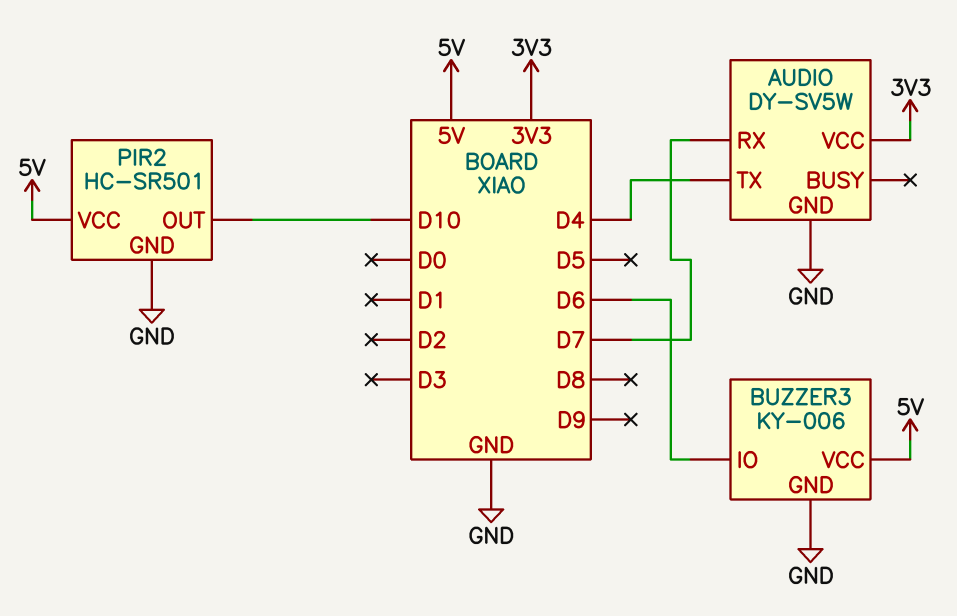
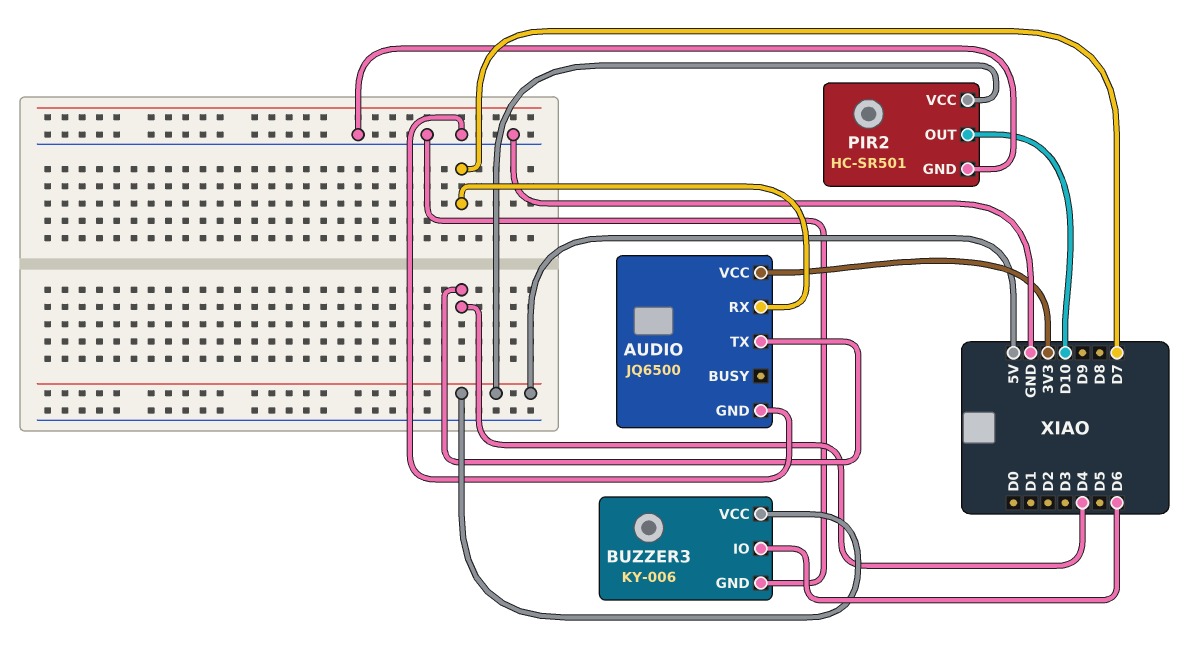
AUDIO: DY-SV5W -> JQ6500

